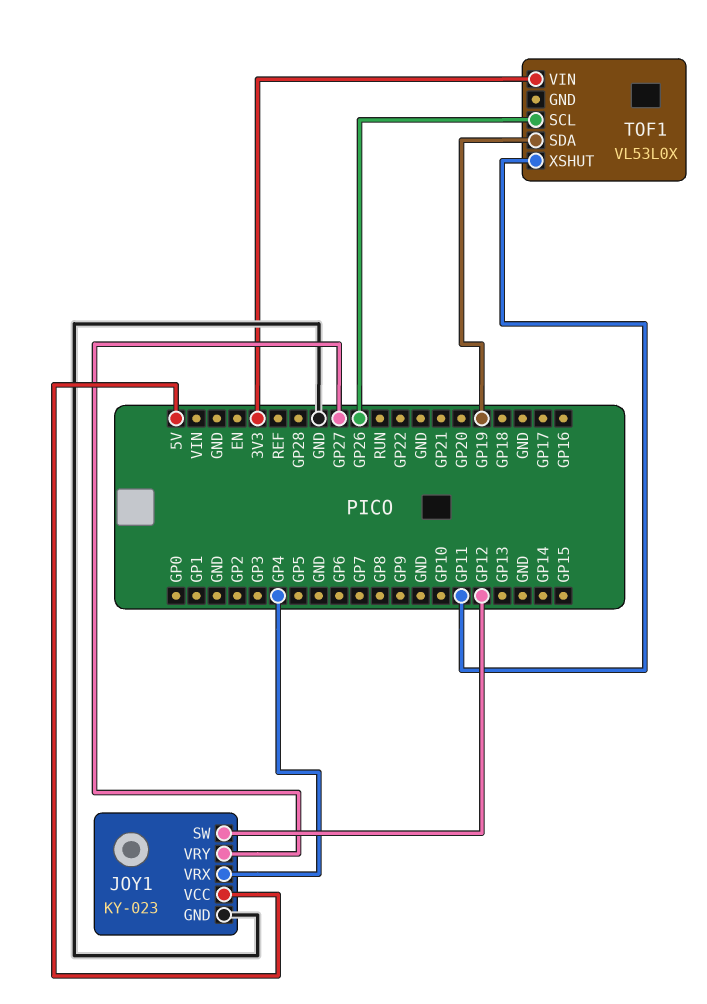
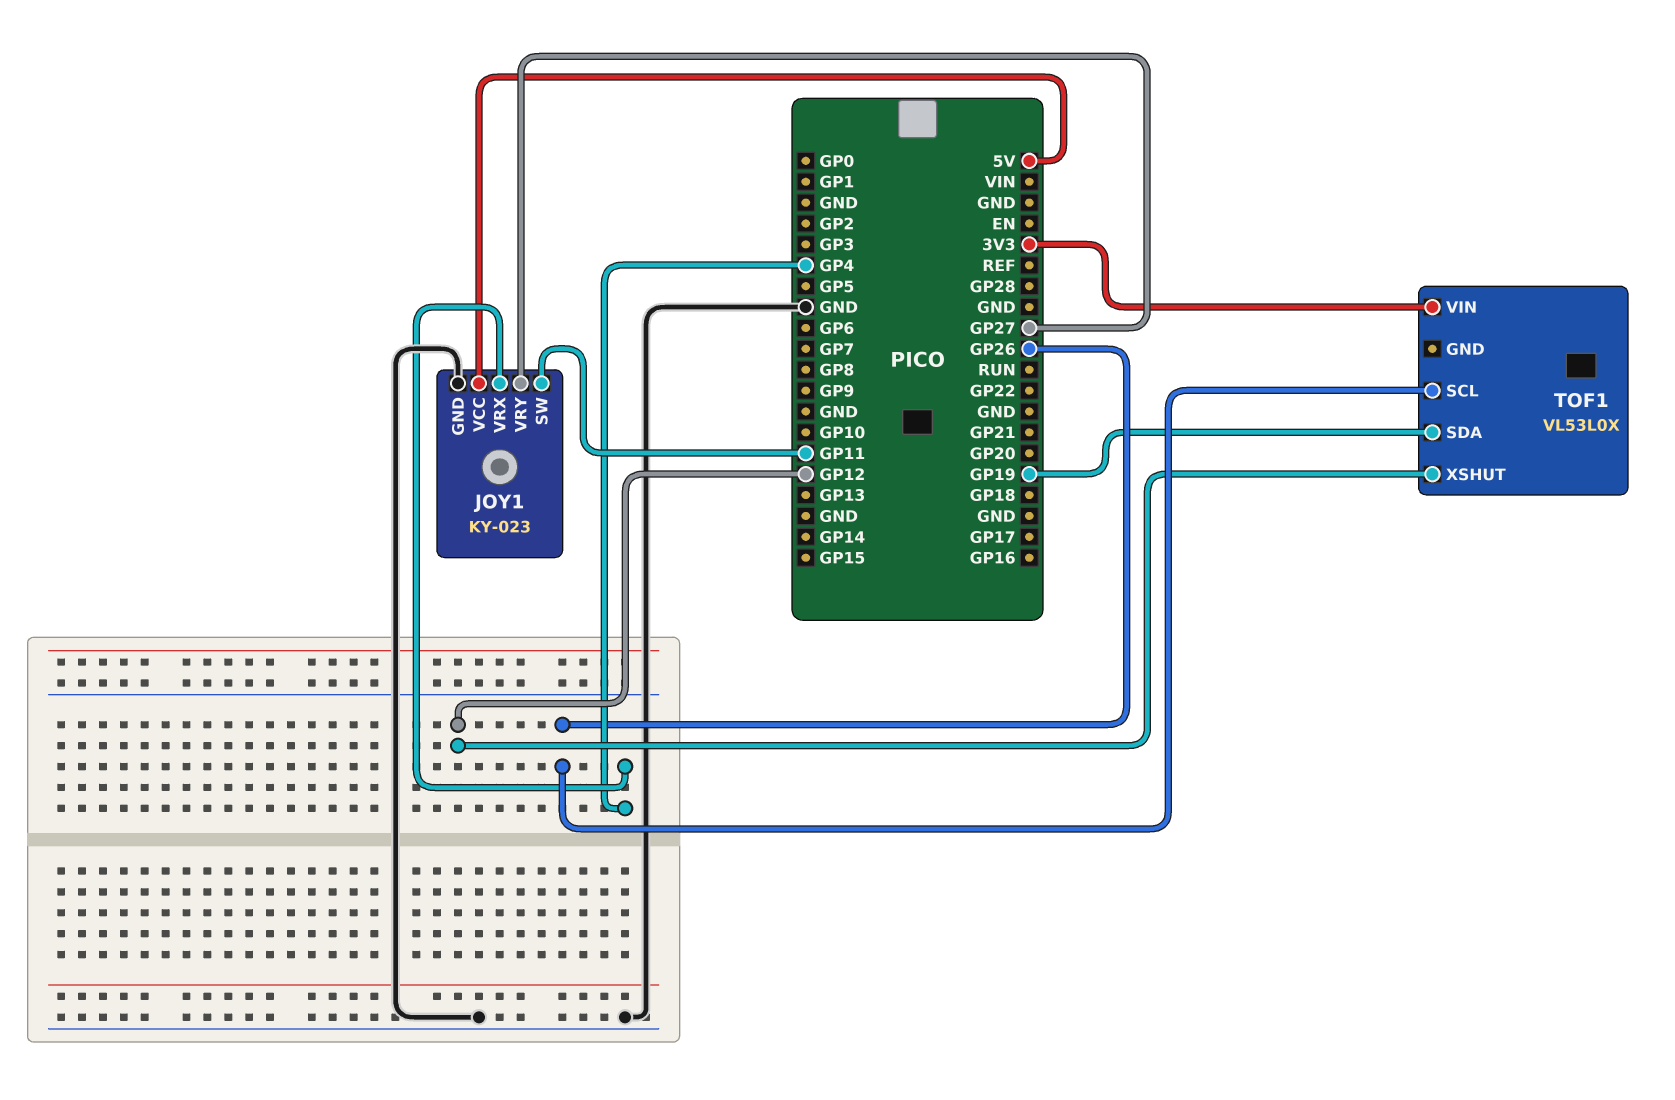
JOY1 pin SW: GP12 -> GP11
TOF1 pin XSHUT: GP11 -> GP12

